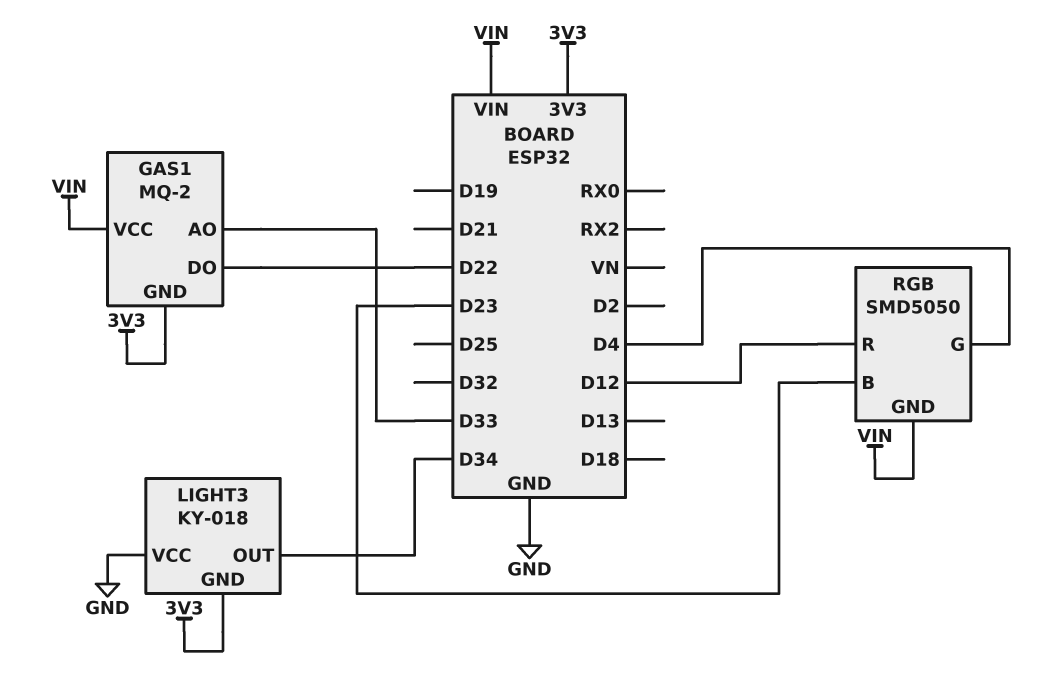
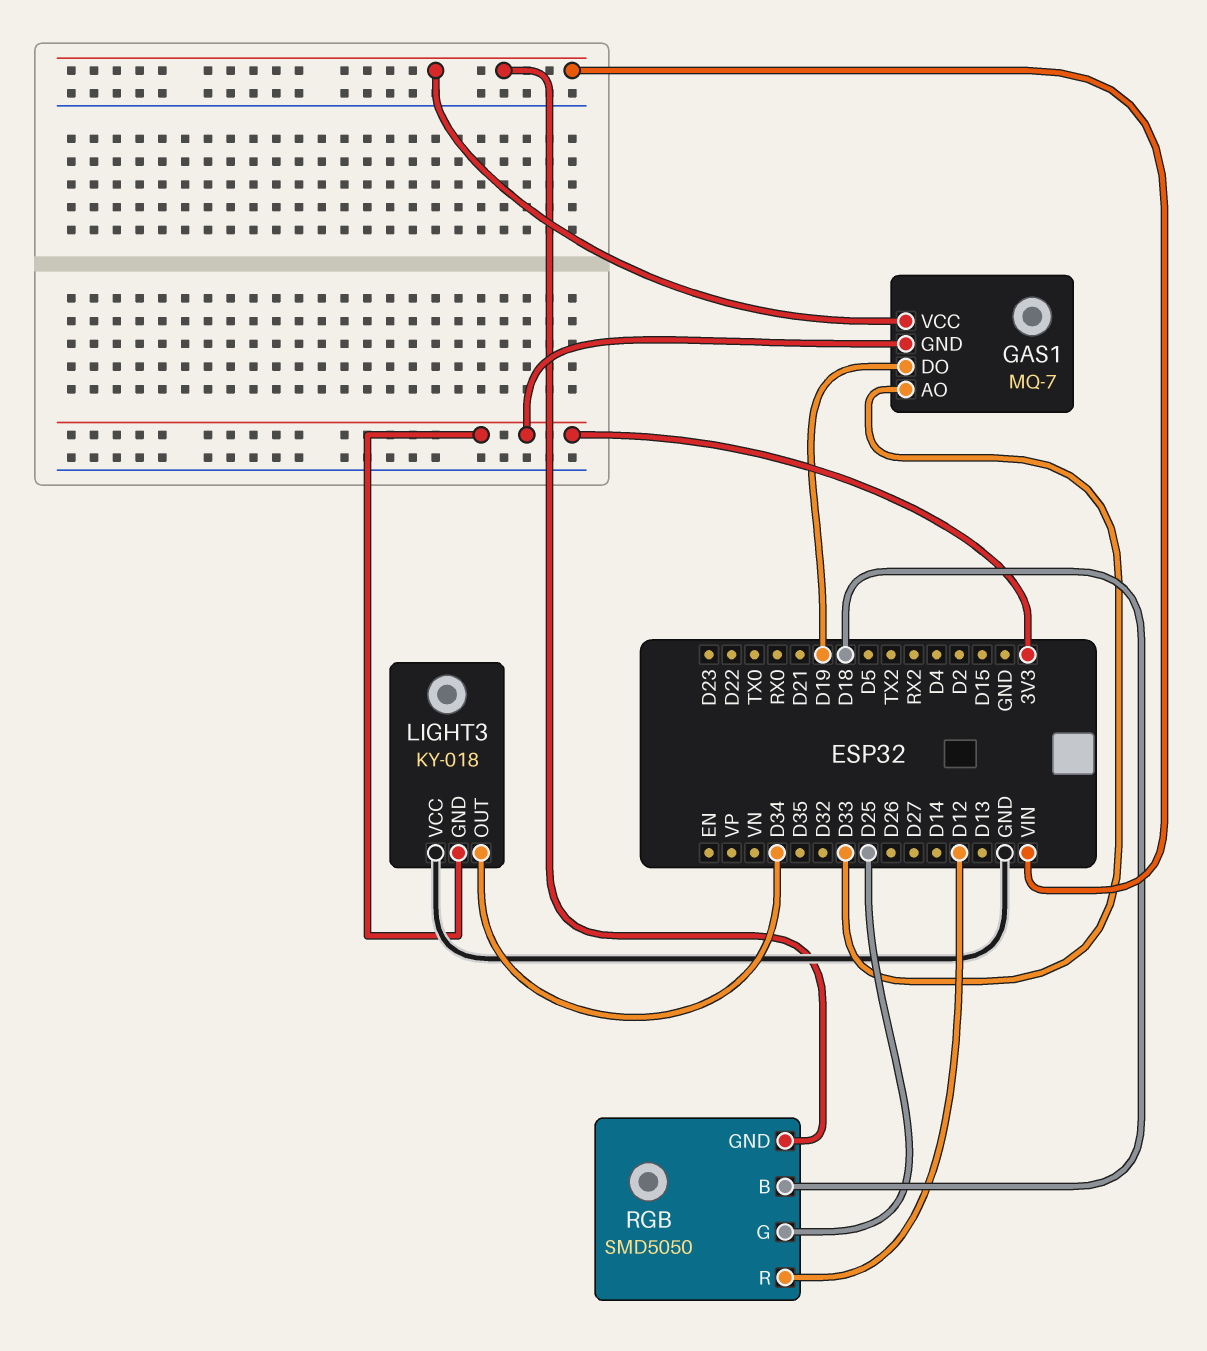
GAS1: MQ-2 -> MQ-7
GAS1 pin DO: D22 -> D19
RGB pin B: D23 -> D18
RGB pin G: D4 -> D25

